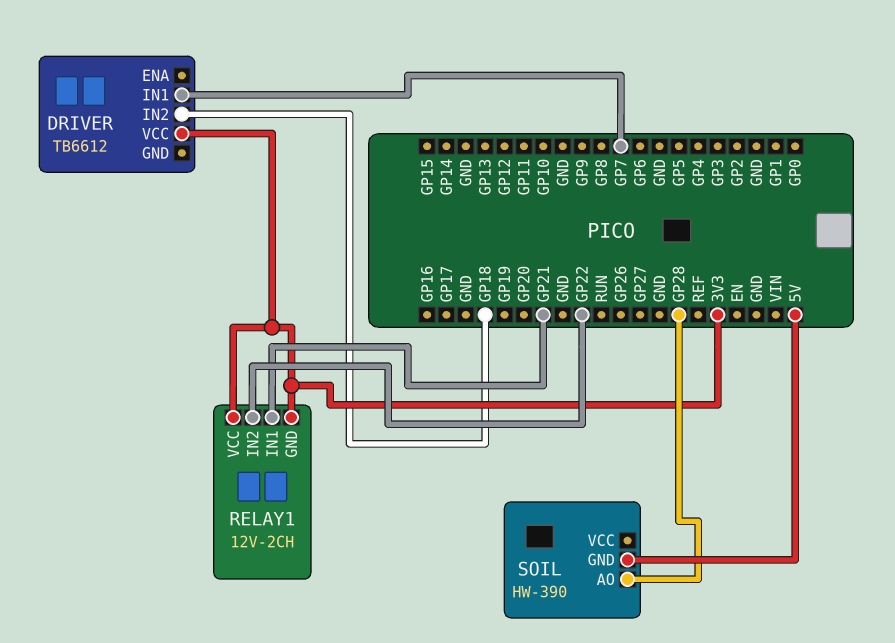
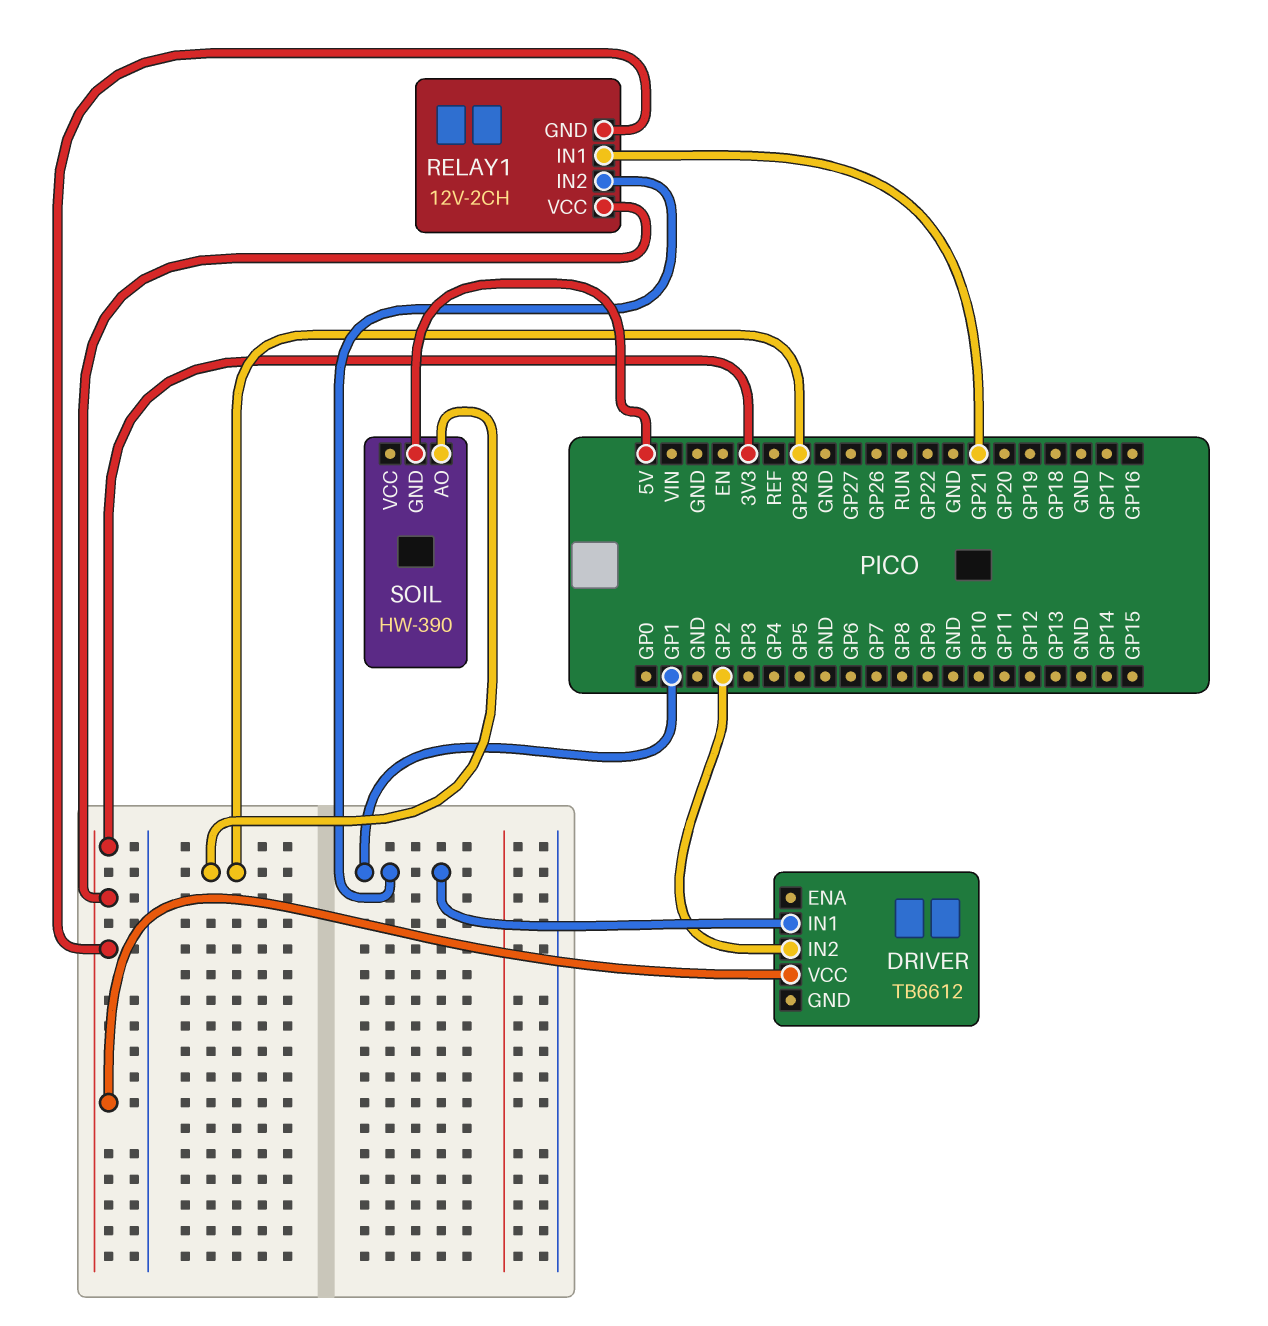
DRIVER pin IN1: GP7 -> GP1
DRIVER pin IN2: GP18 -> GP2
RELAY1 pin IN2: GP22 -> GP1

